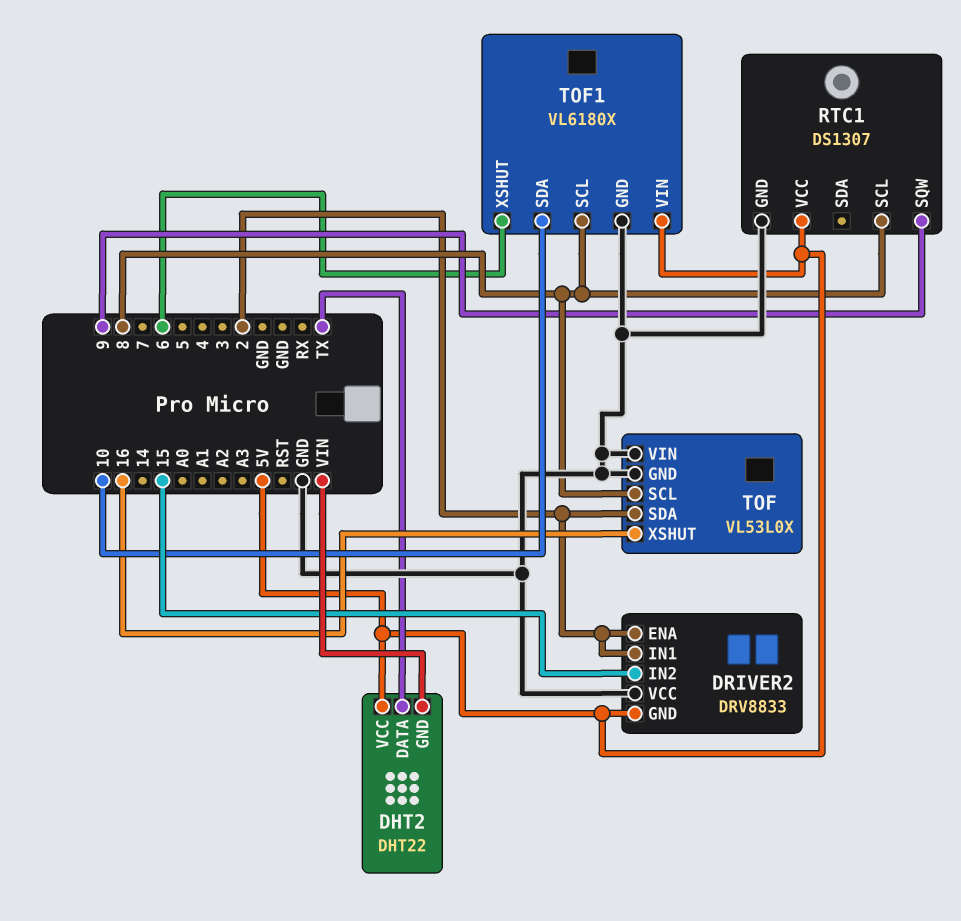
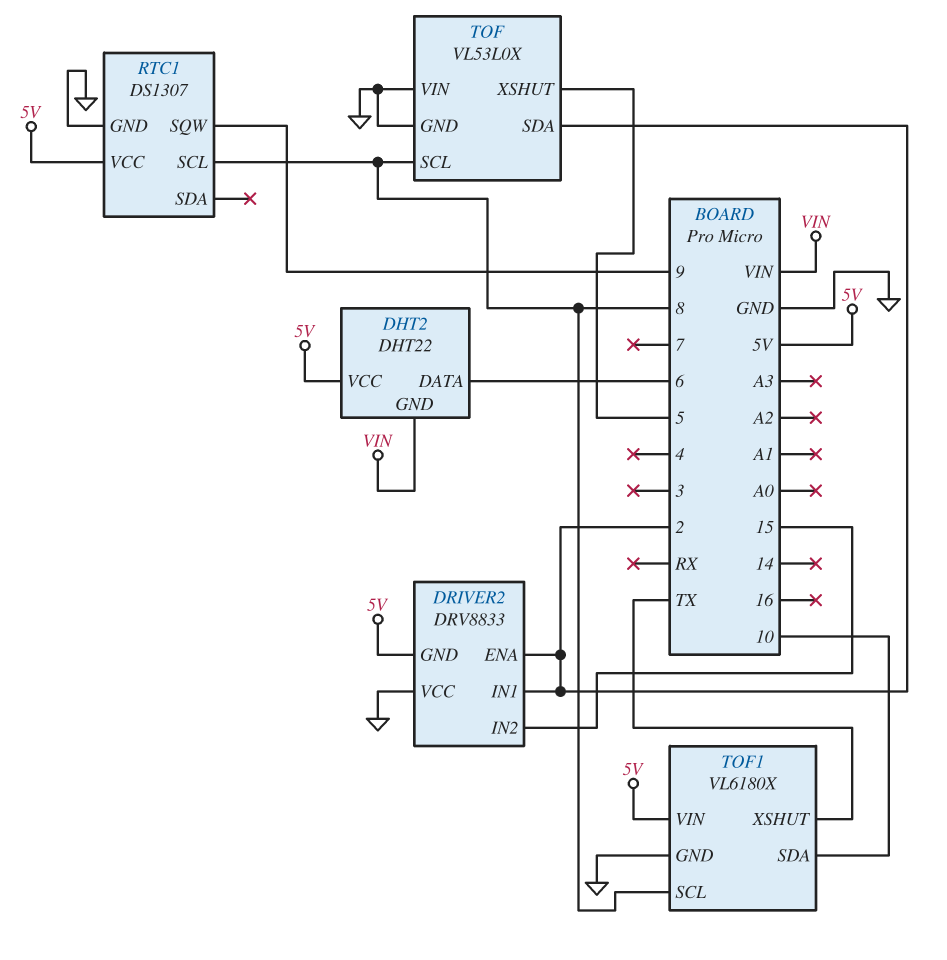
DHT2 pin DATA: TX -> 6
TOF pin XSHUT: 16 -> 5
TOF1 pin XSHUT: 6 -> TX

